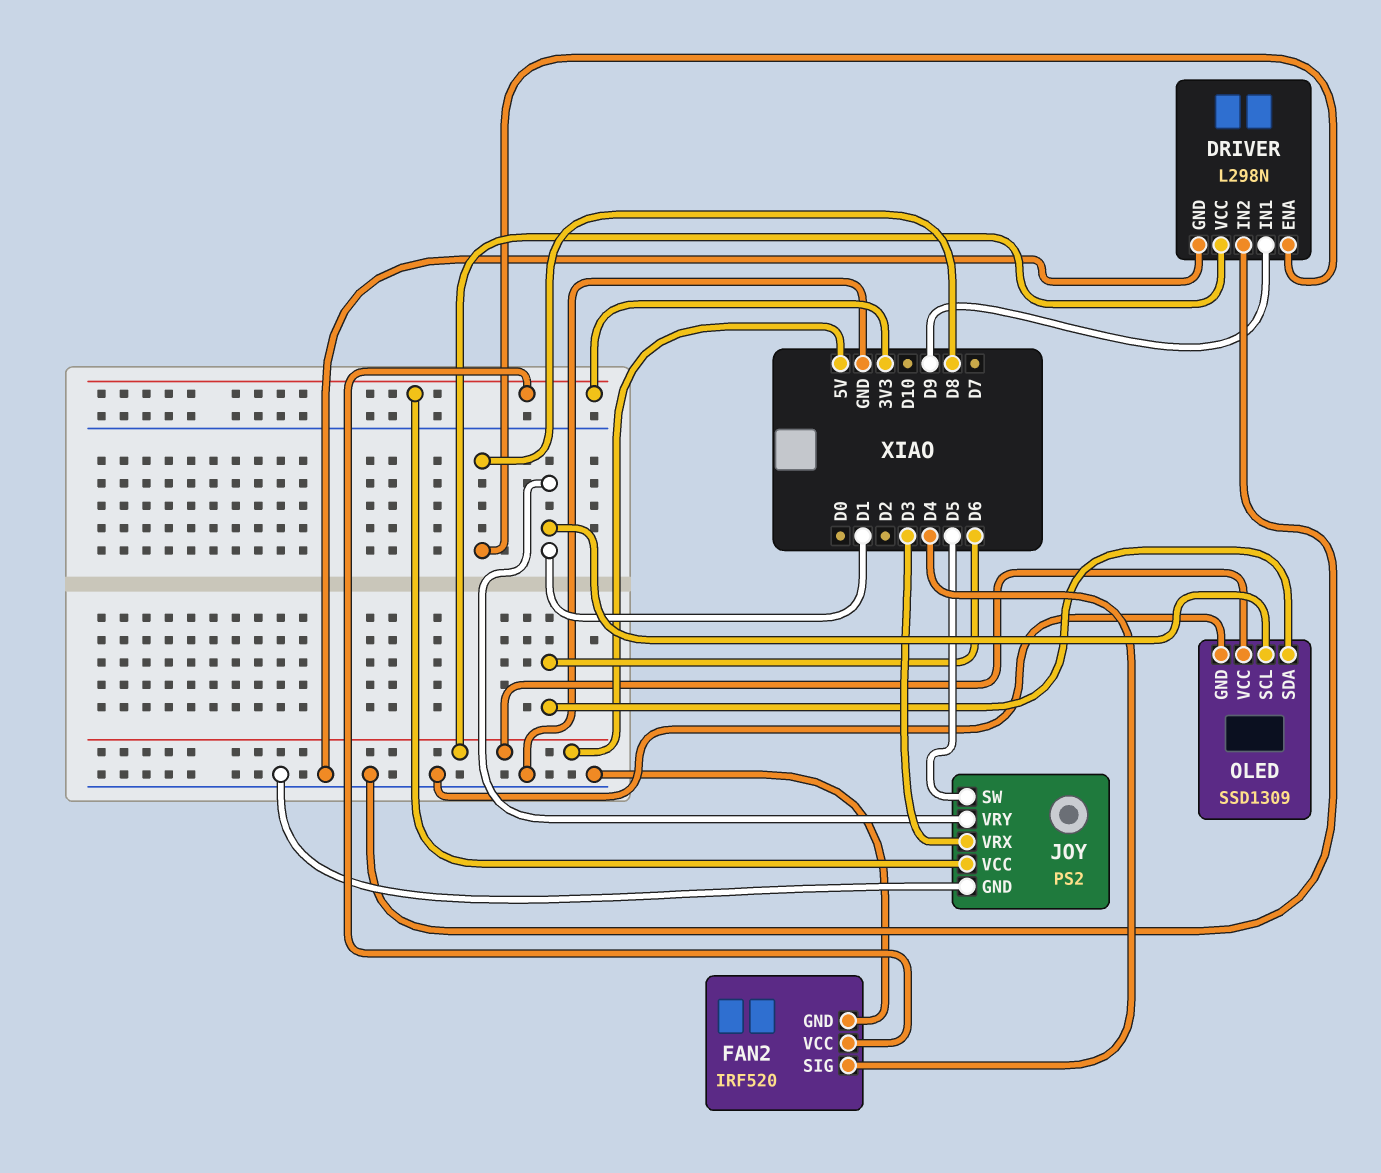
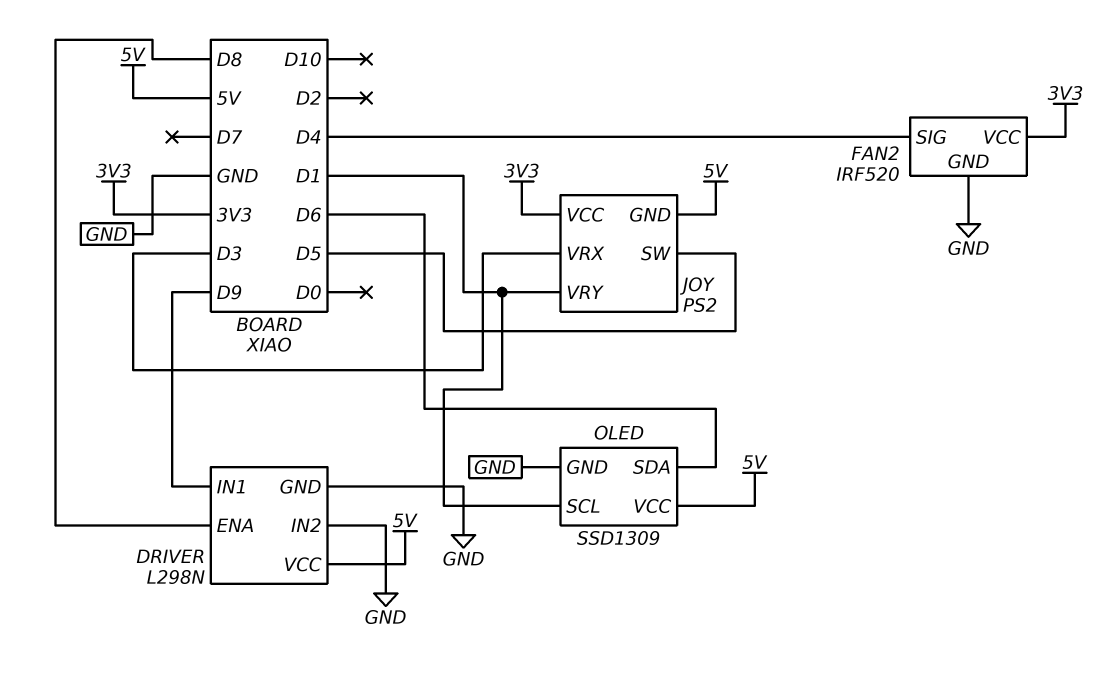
JOY pin GND: GND -> 5V

